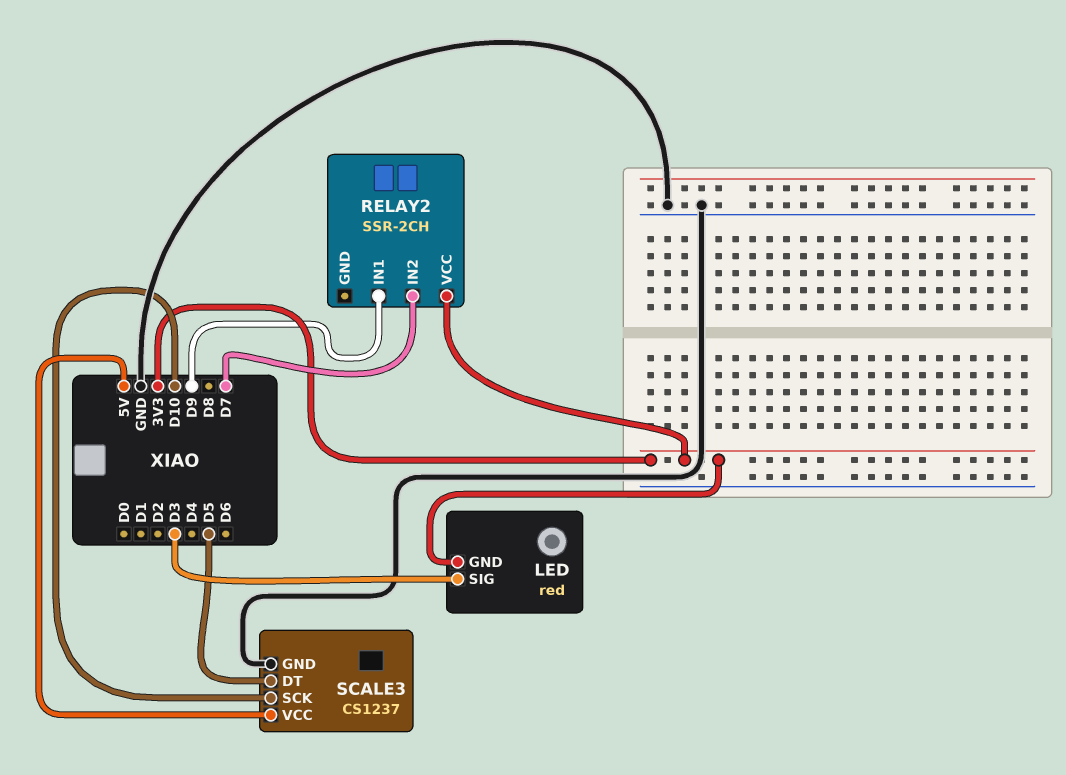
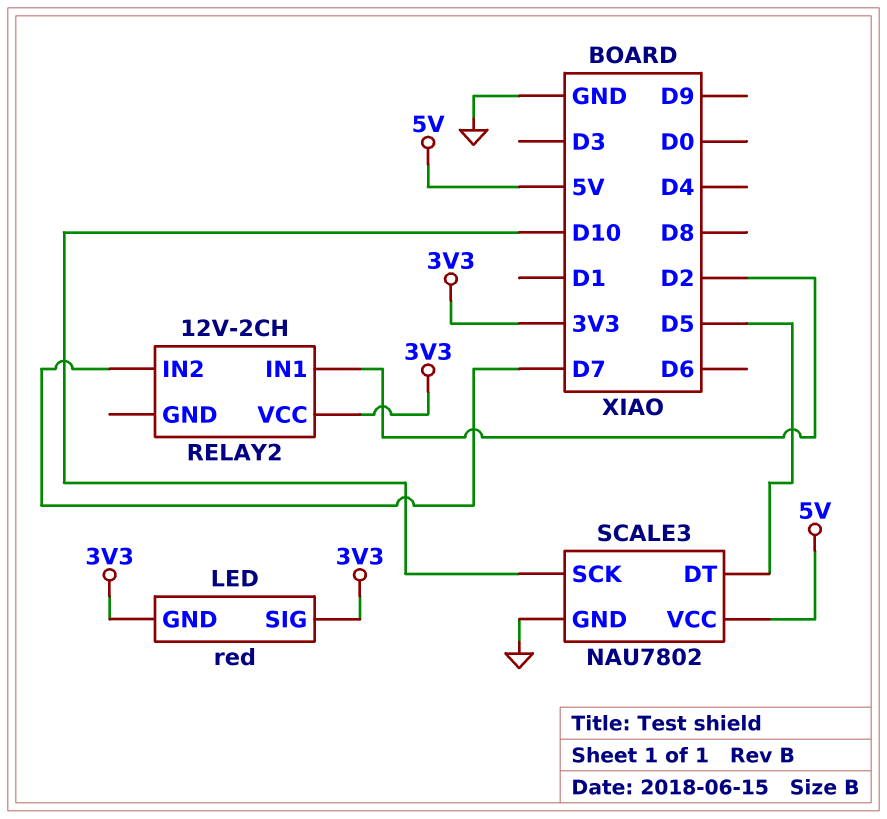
LED pin SIG: D3 -> 3V3
RELAY2: SSR-2CH -> 12V-2CH
RELAY2 pin IN1: D9 -> D2
SCALE3: CS1237 -> NAU7802

